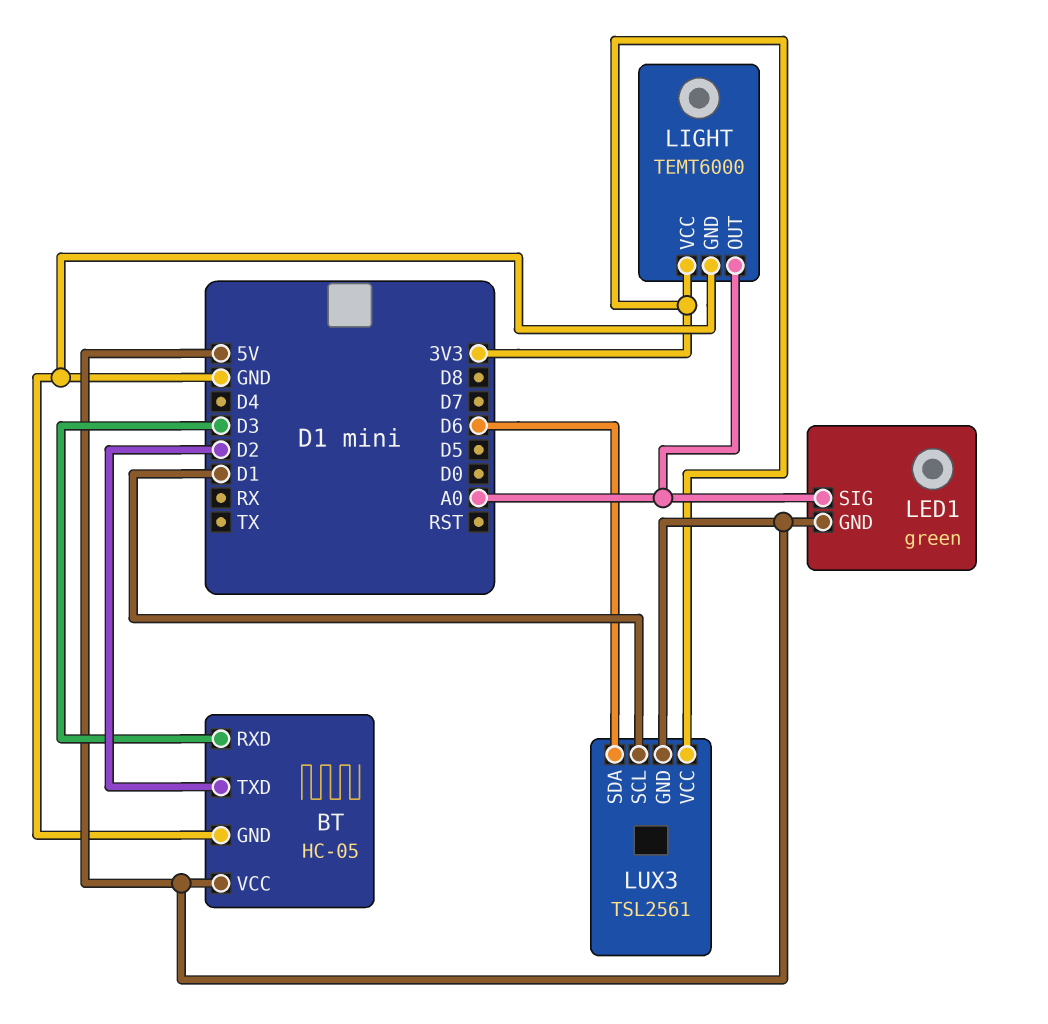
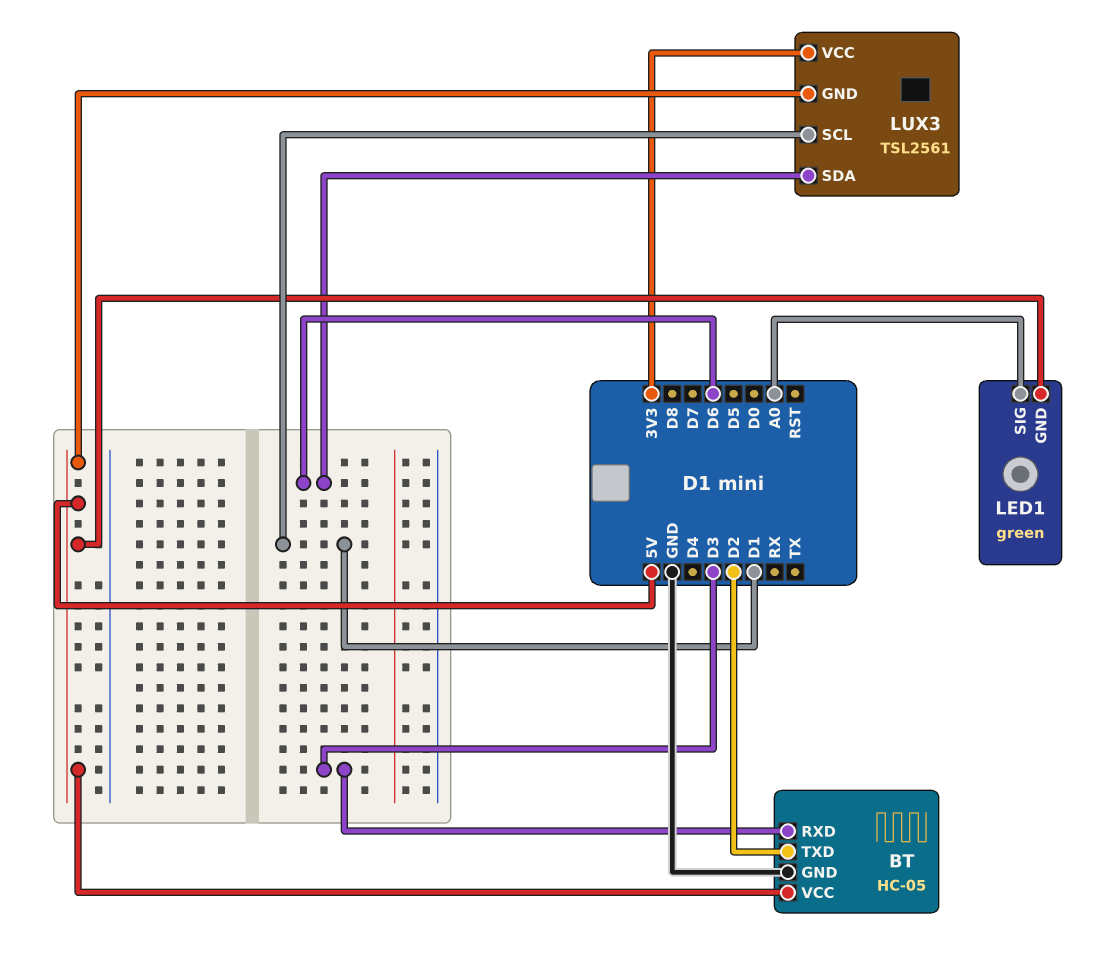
LIGHT: TEMT6000 -> none
LIGHT pin GND: GND -> none
LIGHT pin OUT: A0 -> none
LIGHT pin VCC: 3V3 -> none

